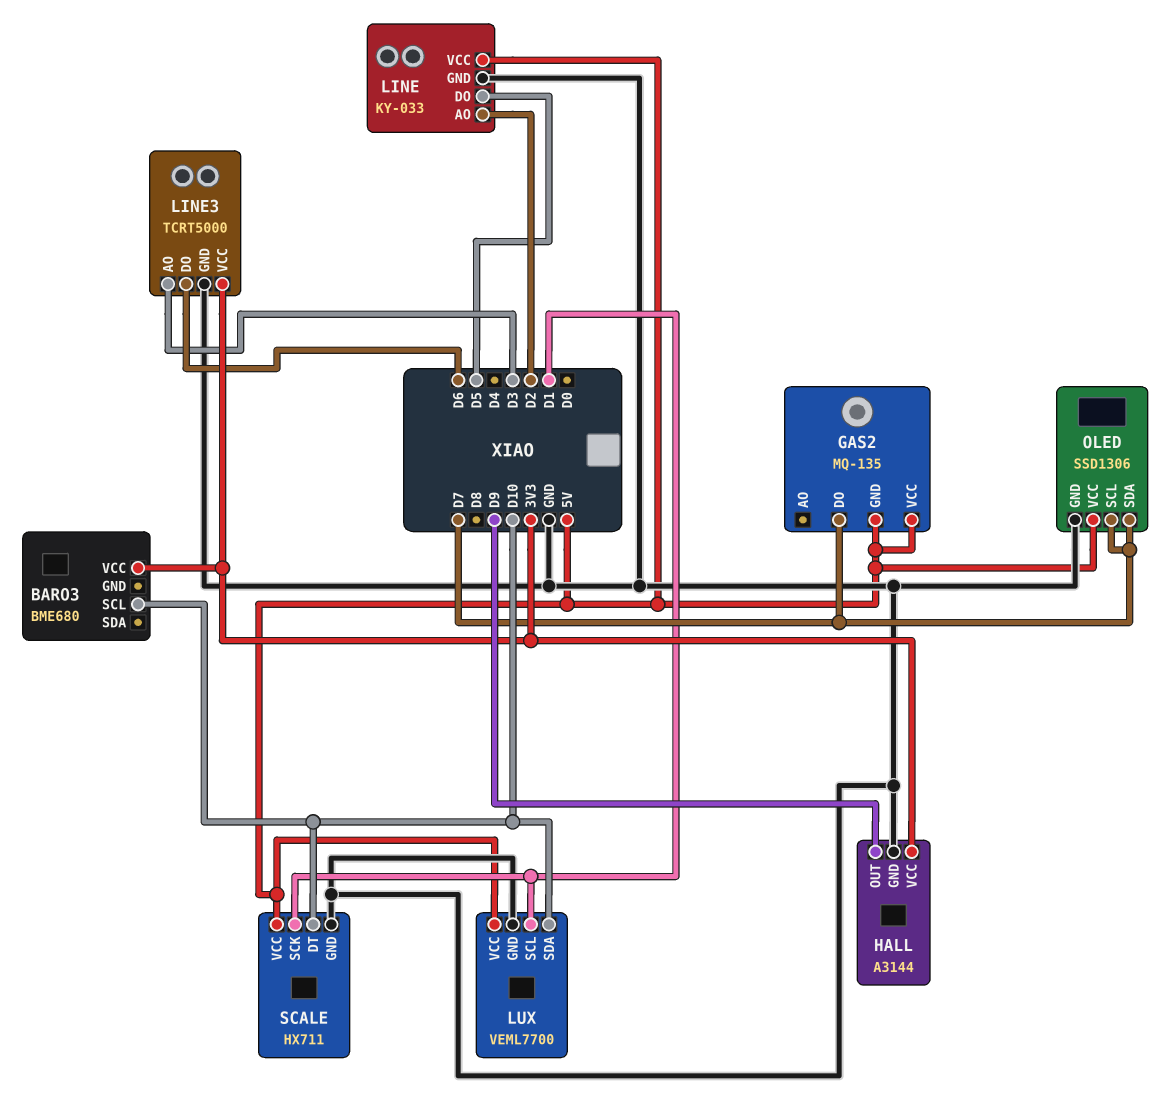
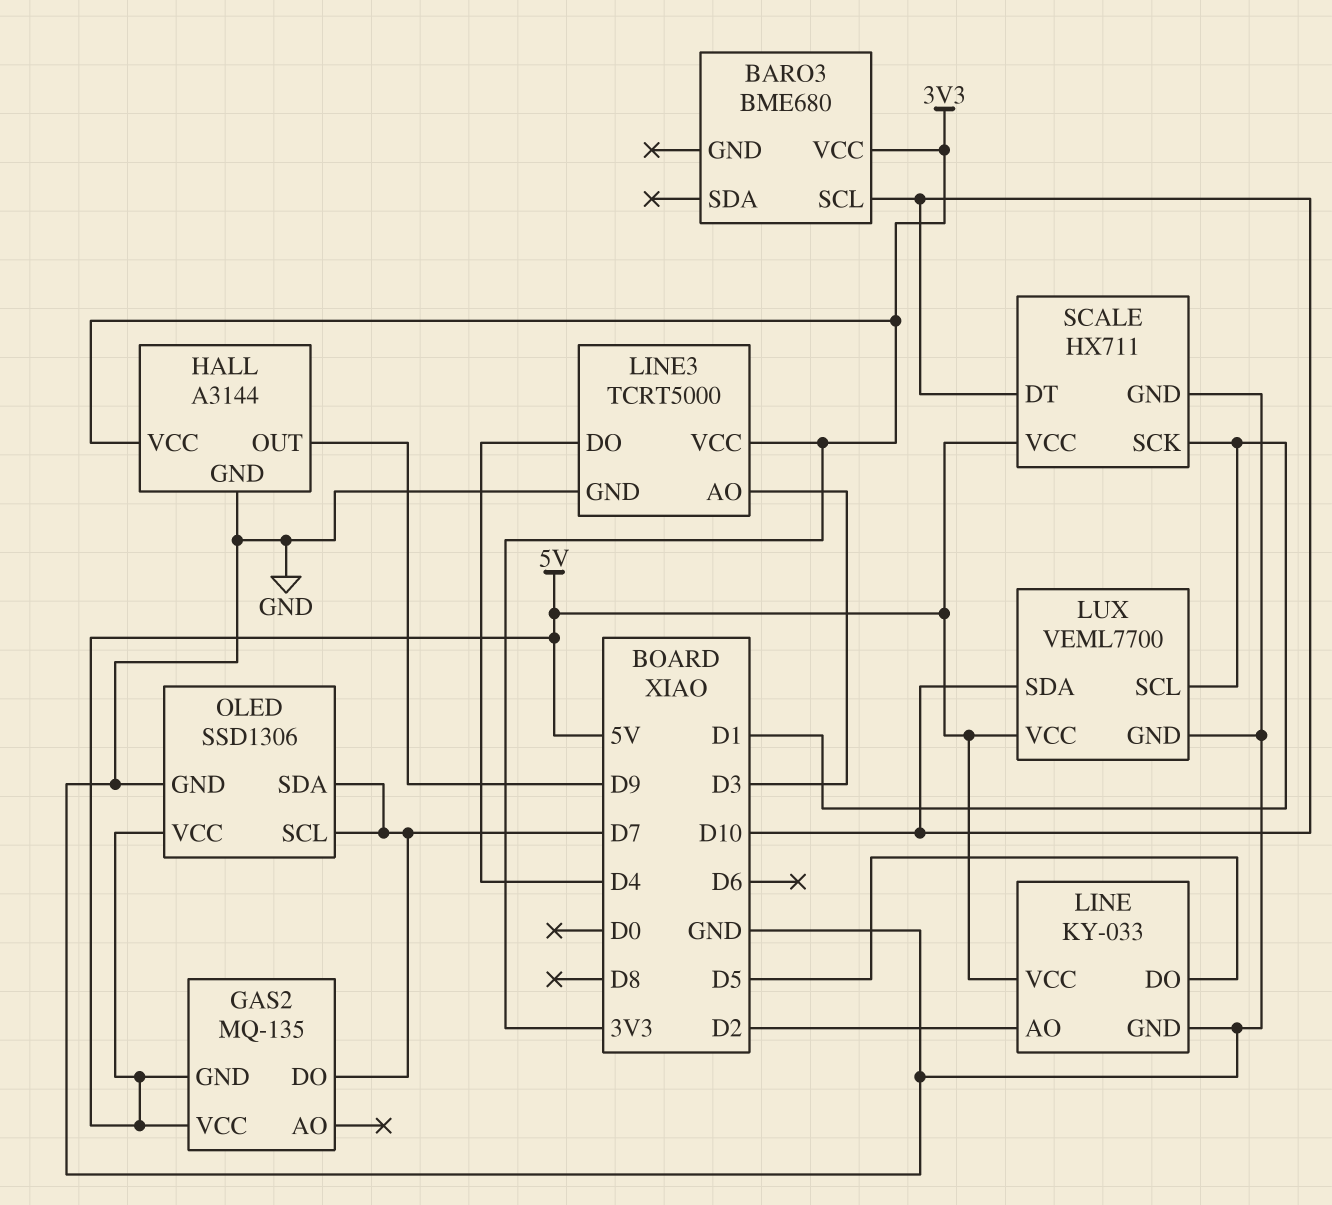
LINE3 pin DO: D6 -> D4

